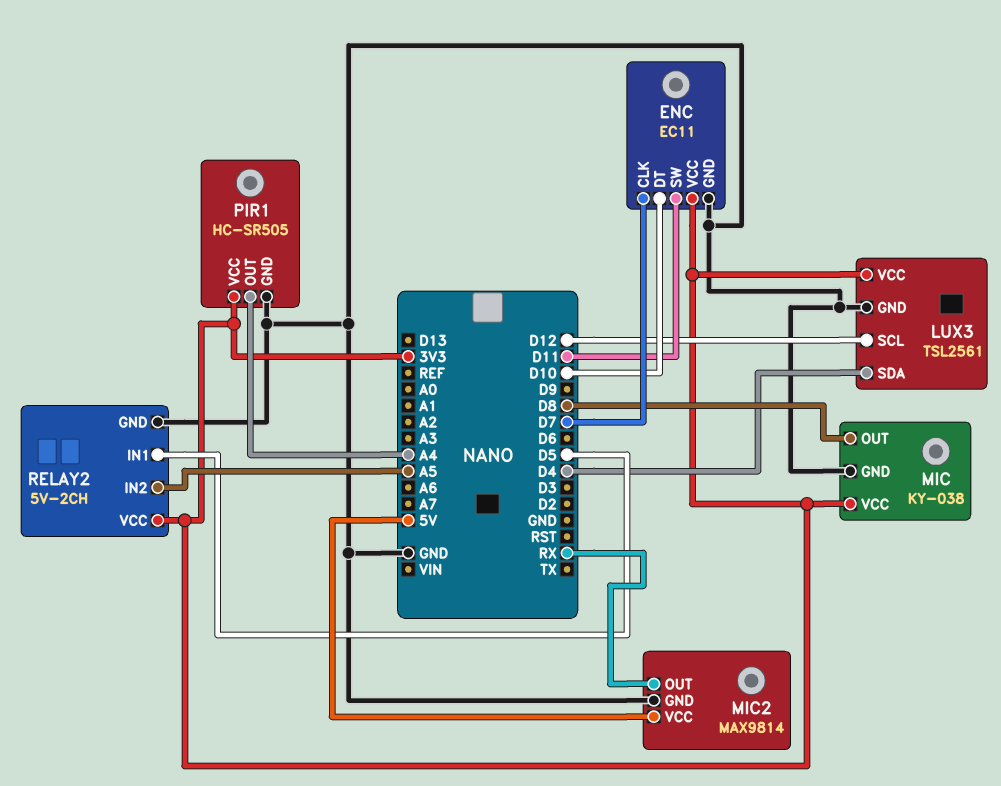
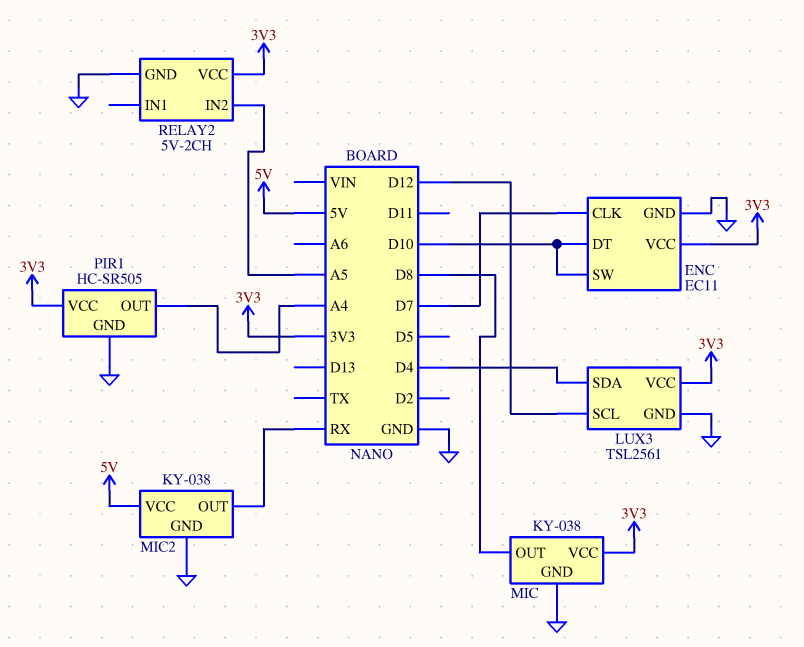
ENC pin SW: D11 -> D10
MIC2: MAX9814 -> KY-038
RELAY2 pin IN1: D5 -> none

